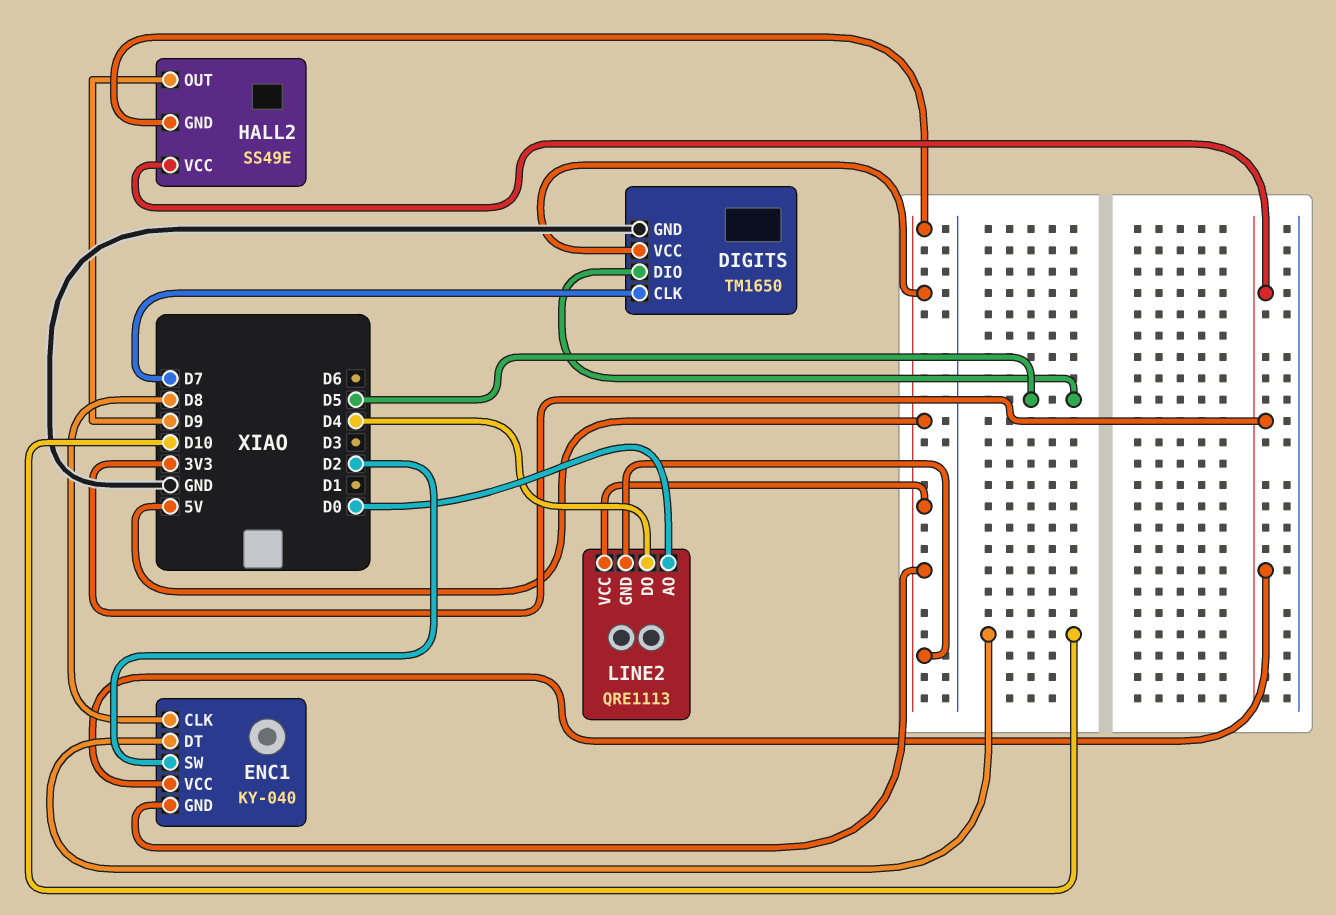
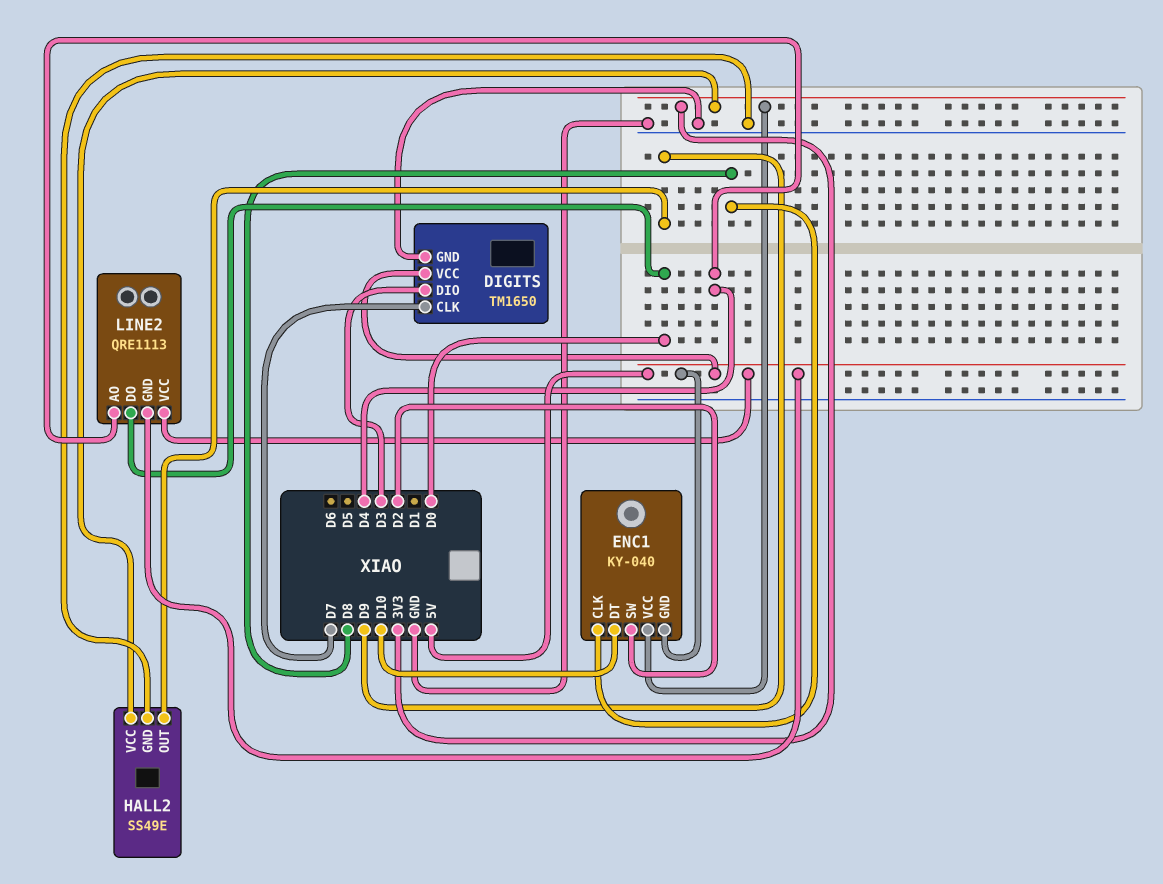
DIGITS pin DIO: D5 -> D3
HALL2 pin GND: 5V -> GND
LINE2 pin AO: D0 -> D4
LINE2 pin DO: D4 -> D0

